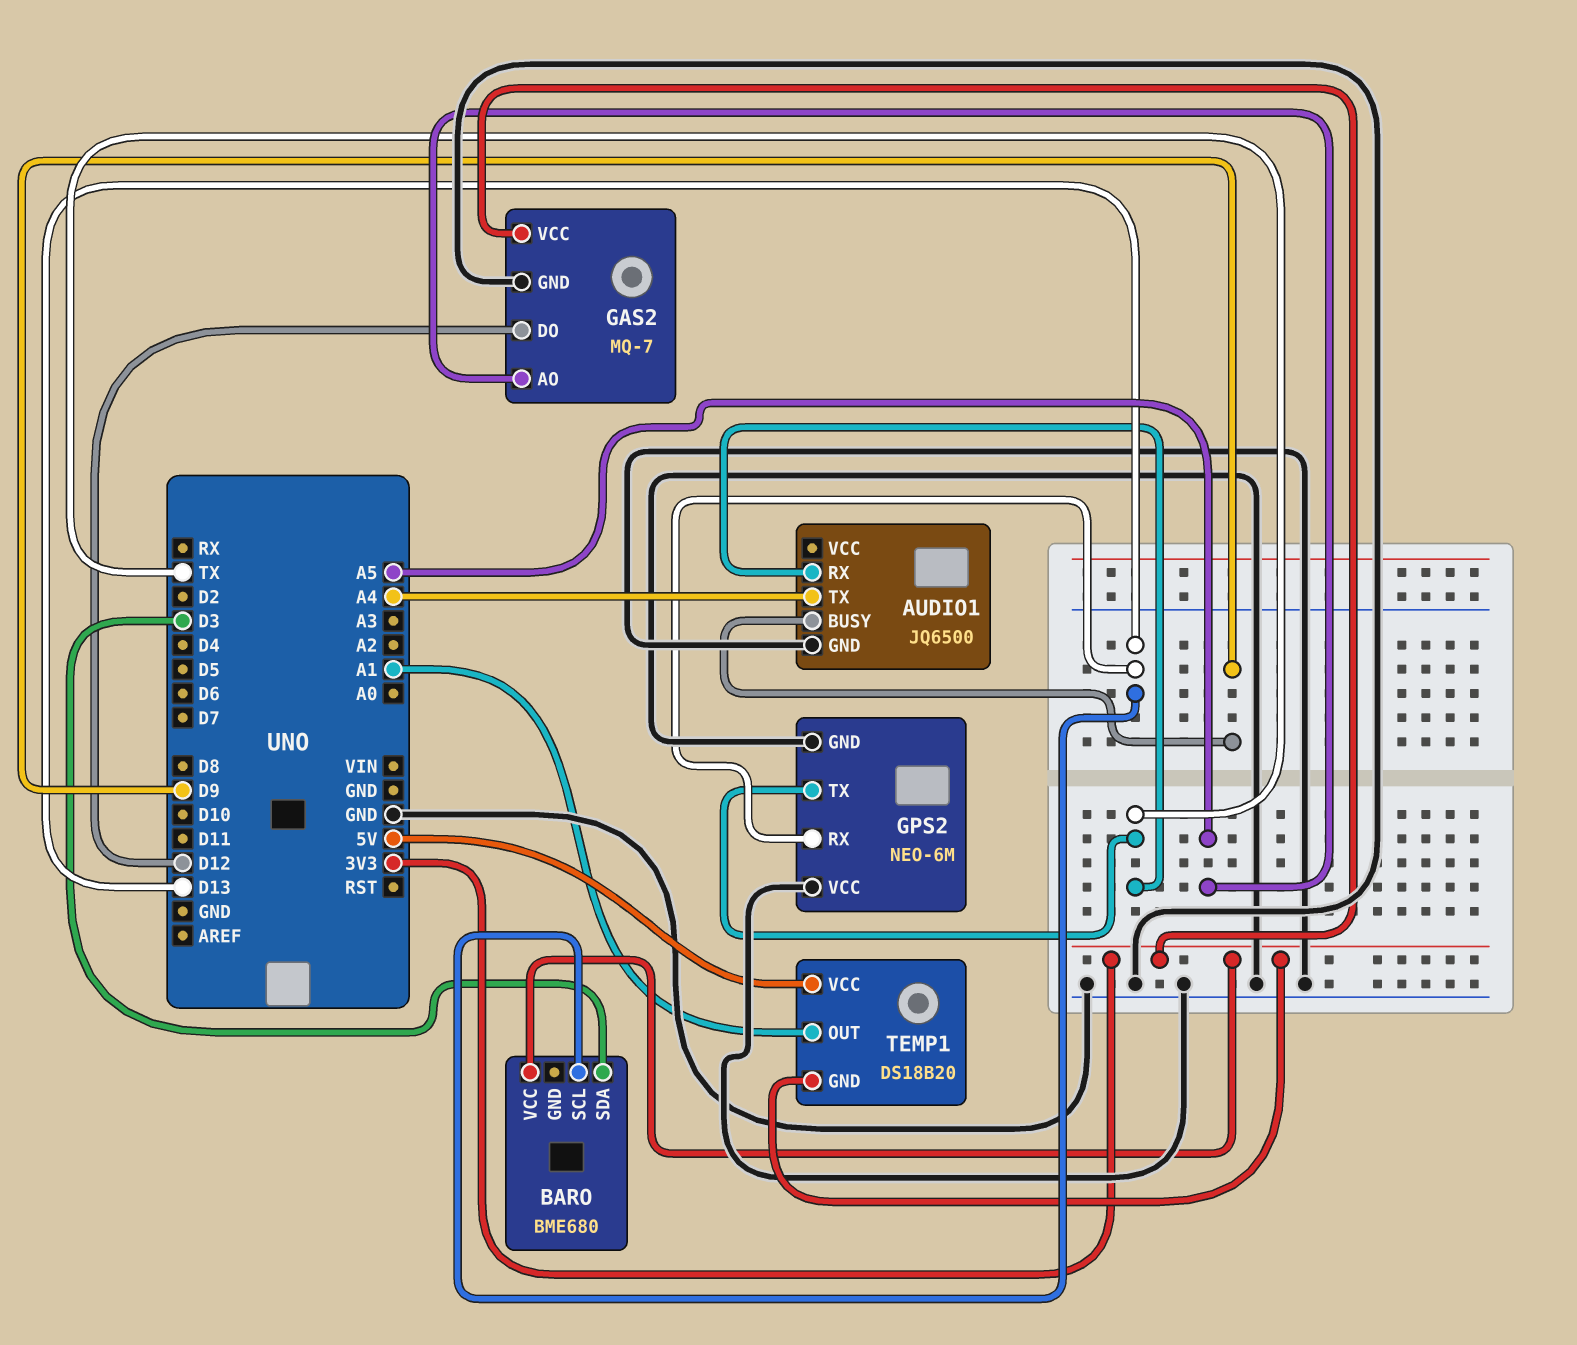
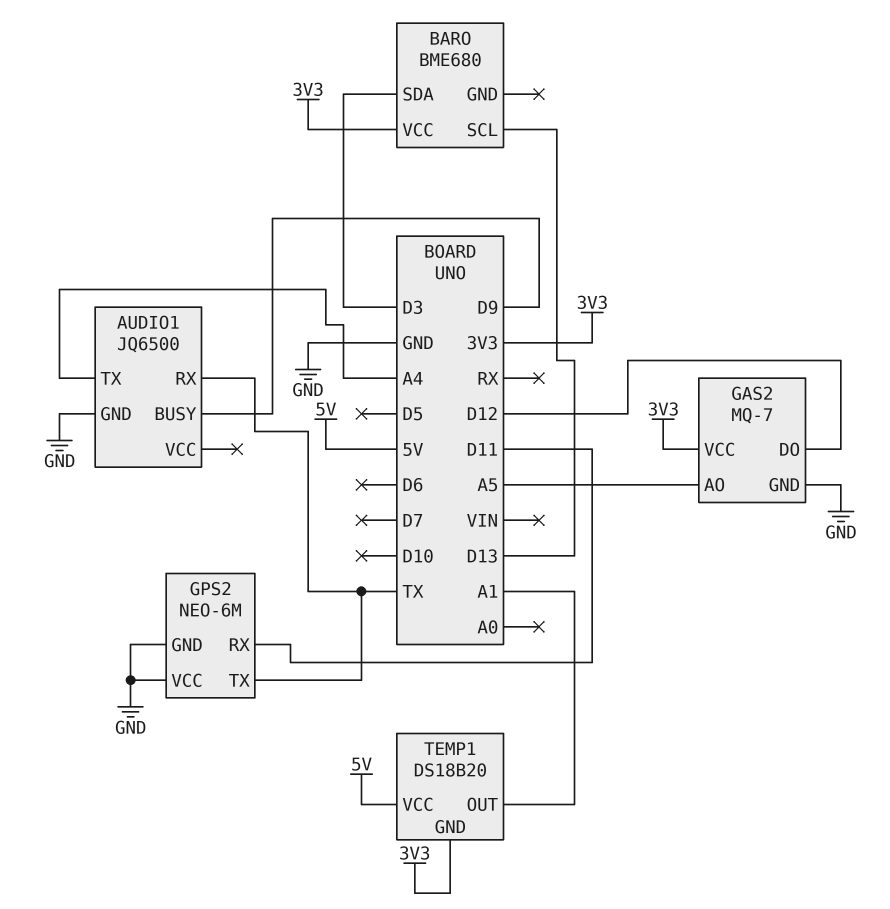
GPS2 pin RX: D13 -> D11

